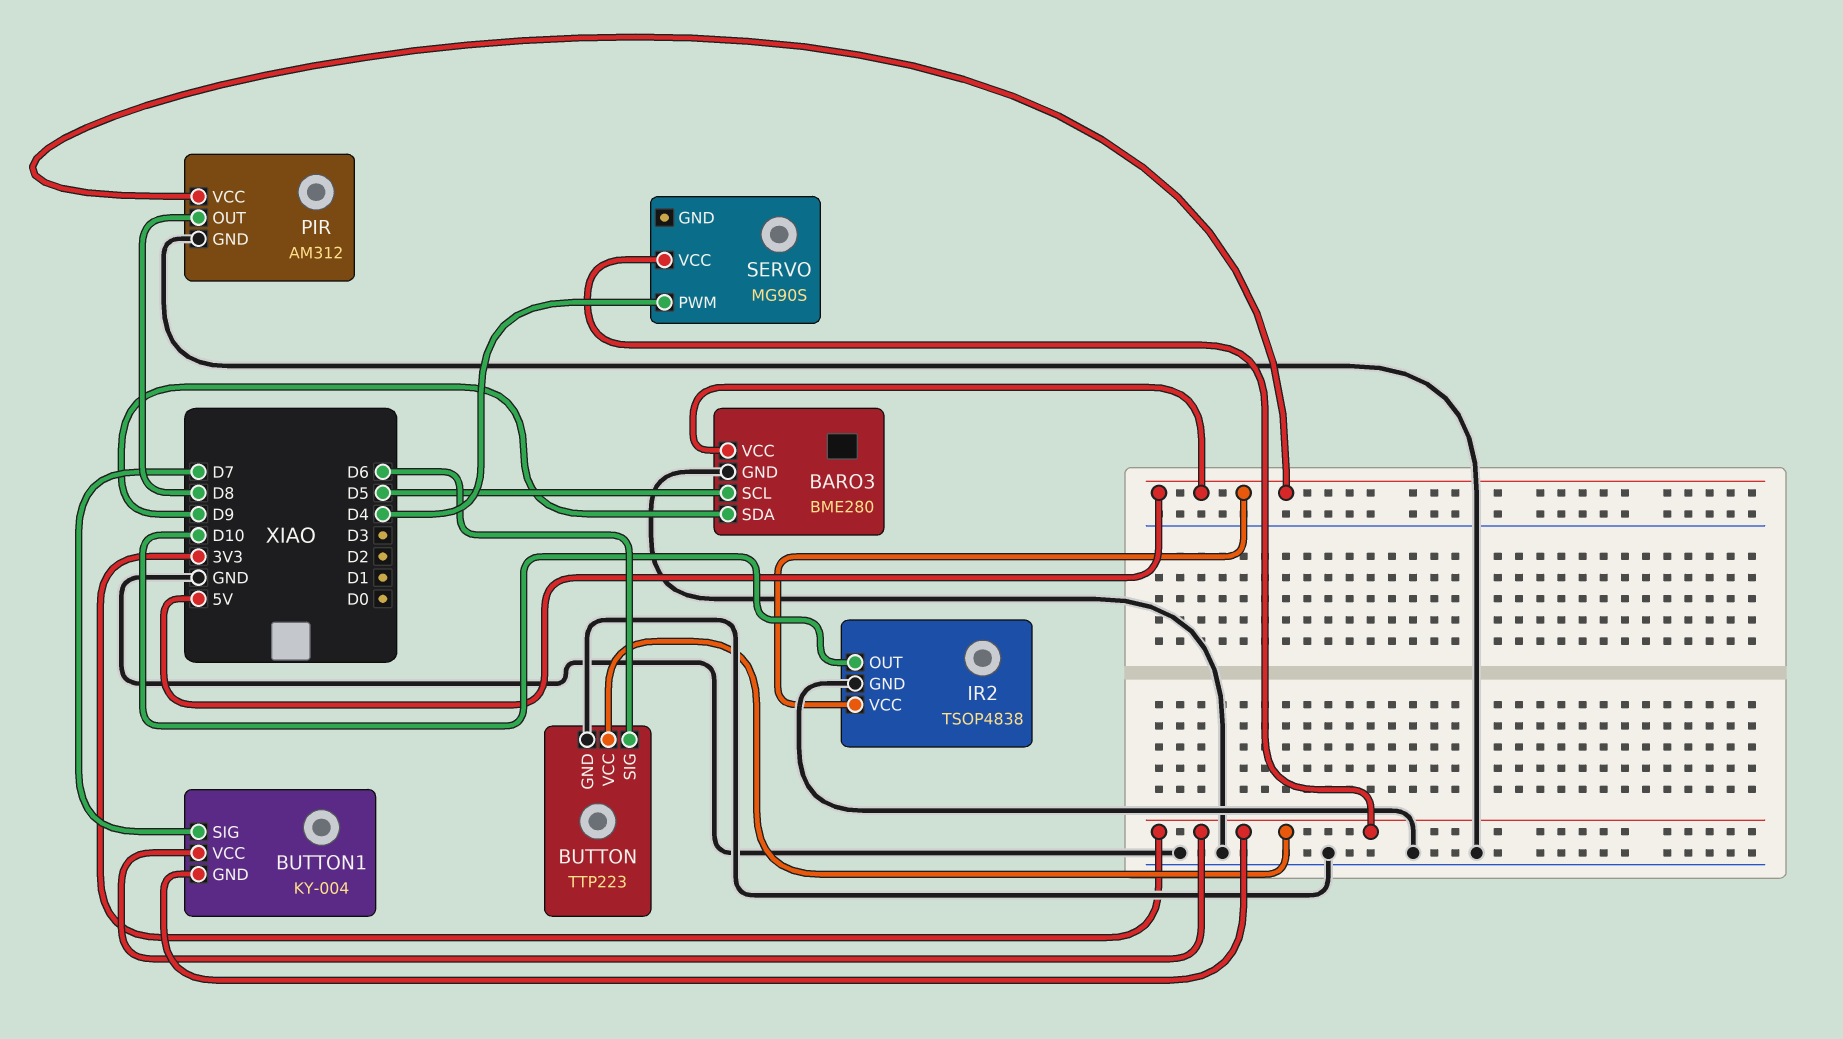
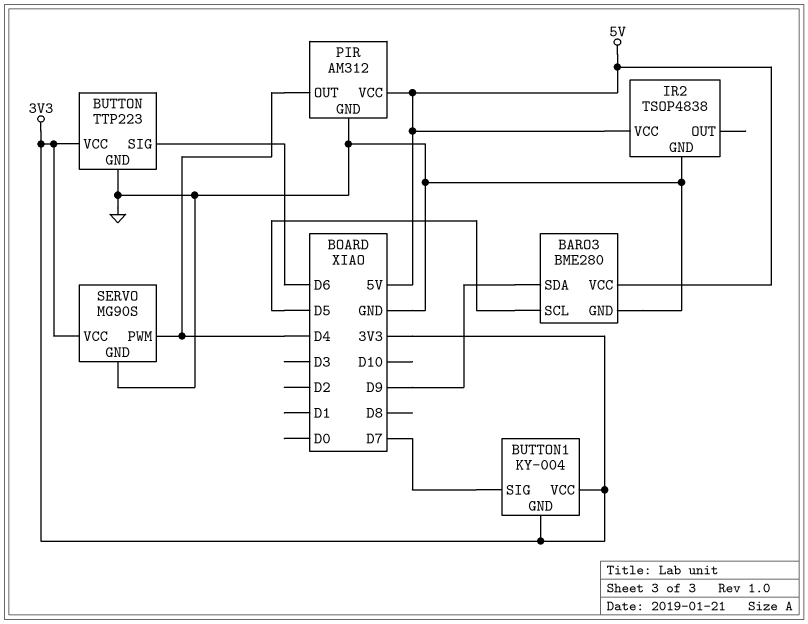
IR2 pin OUT: D10 -> none
PIR pin OUT: D8 -> D4
SERVO pin GND: none -> GND

